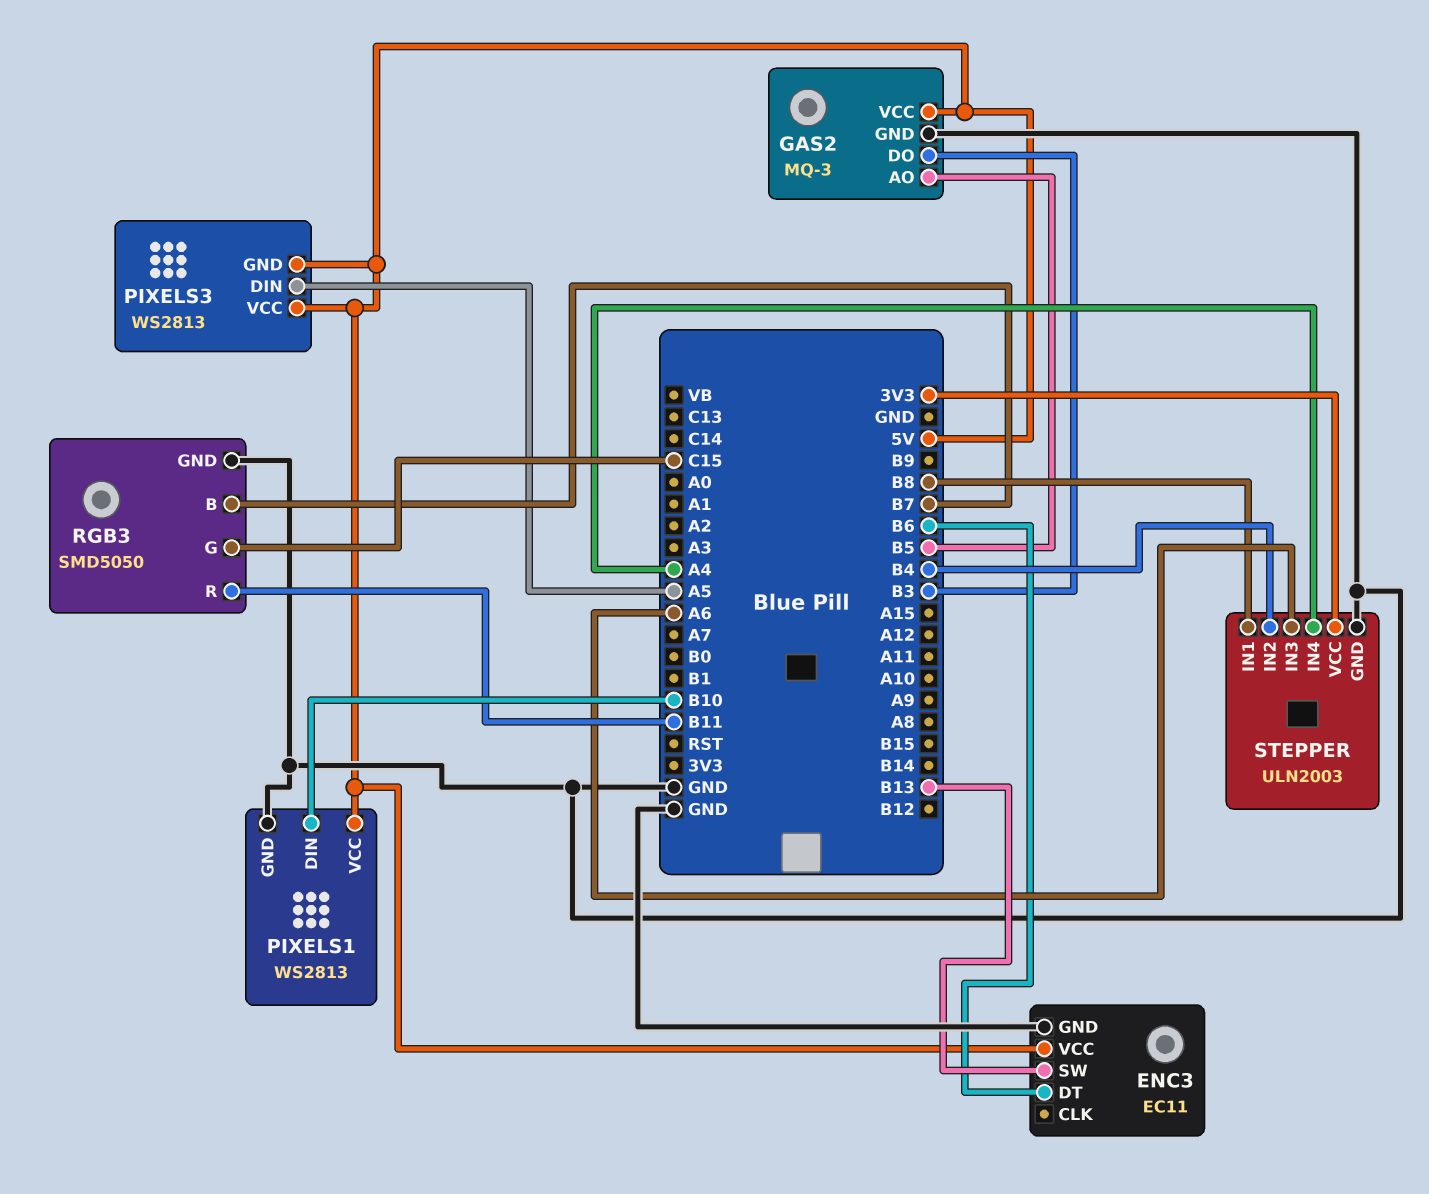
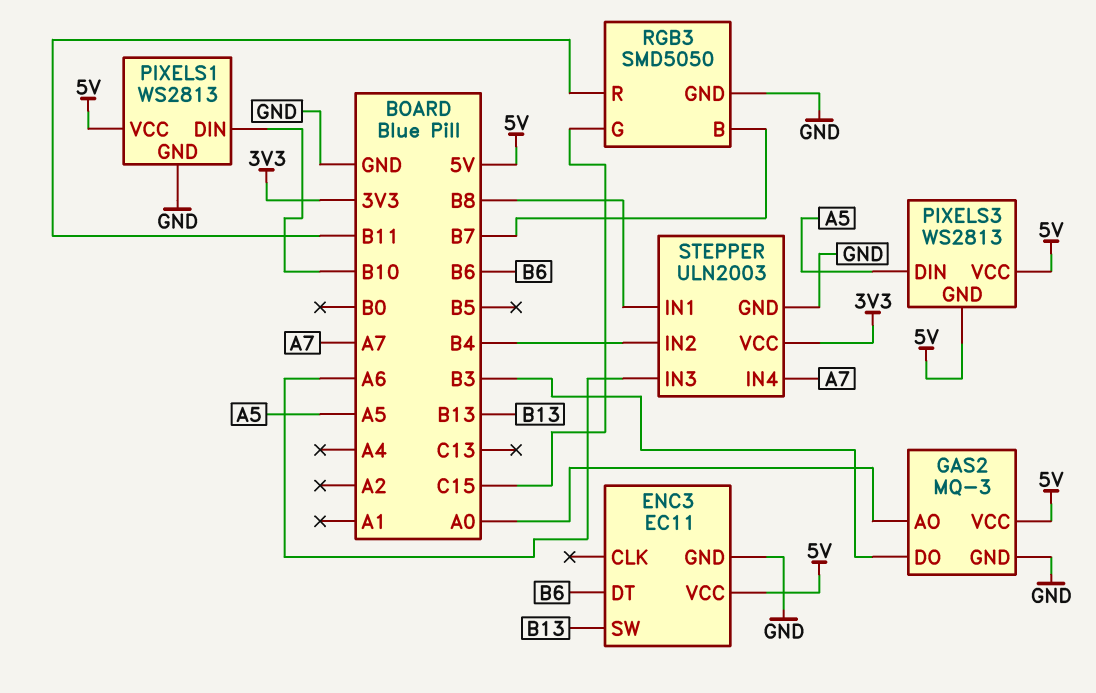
GAS2 pin AO: B5 -> A0
STEPPER pin IN4: A4 -> A7

